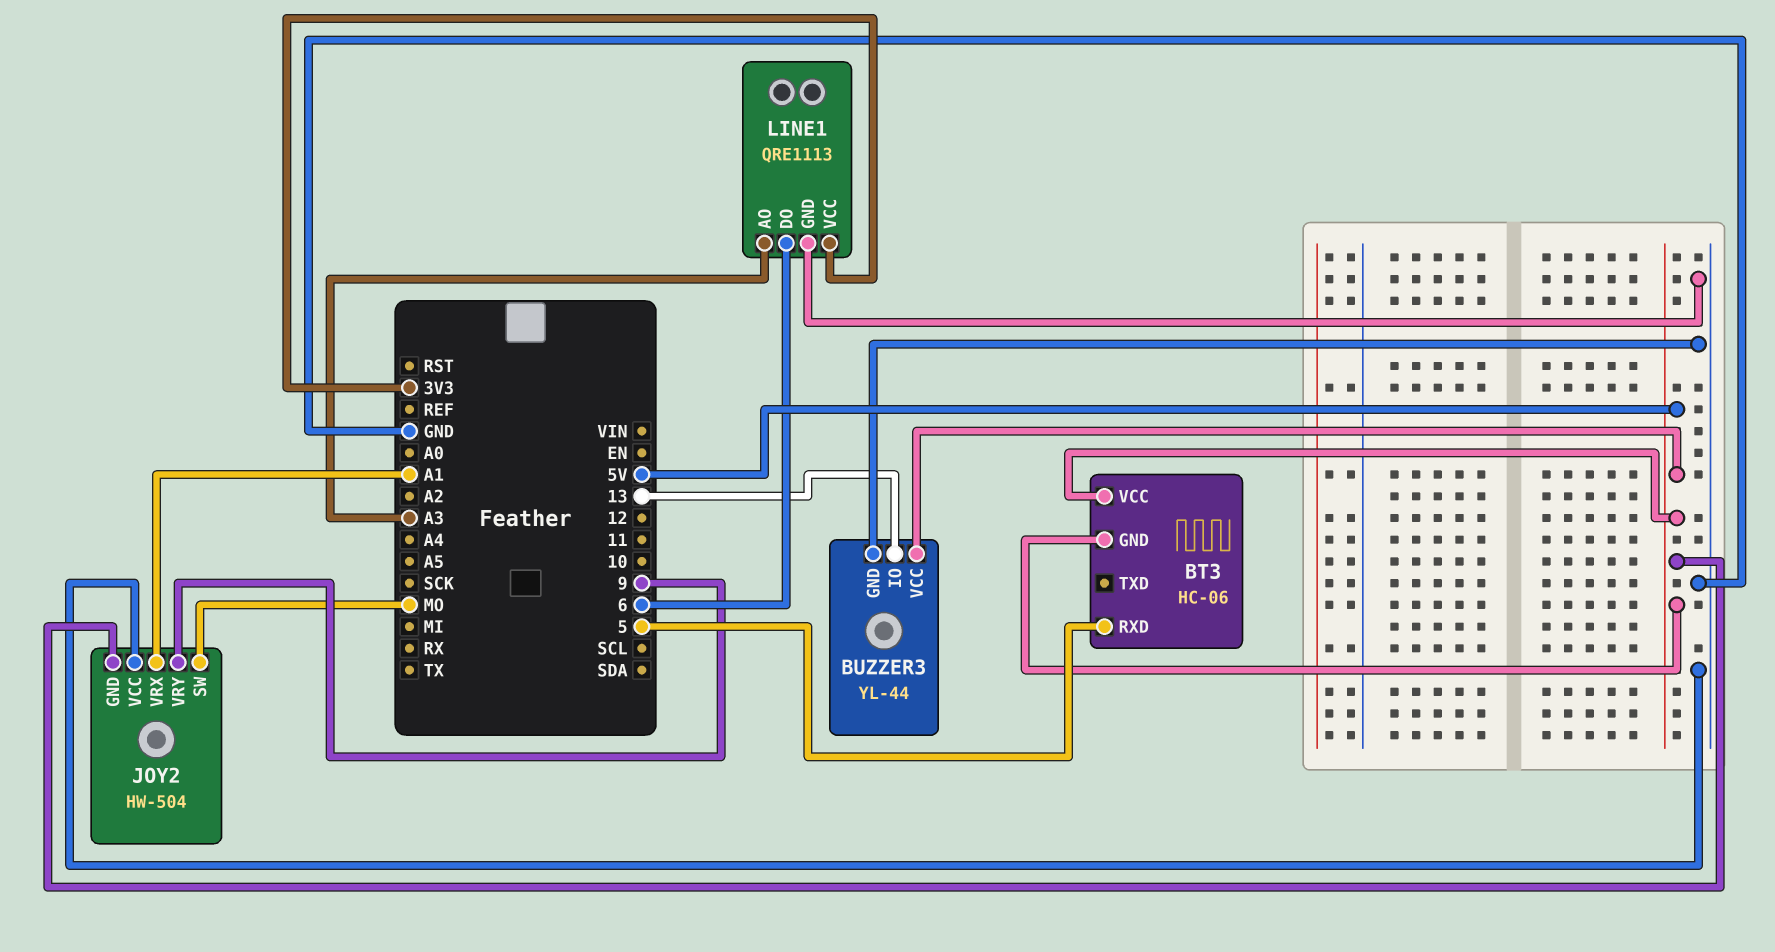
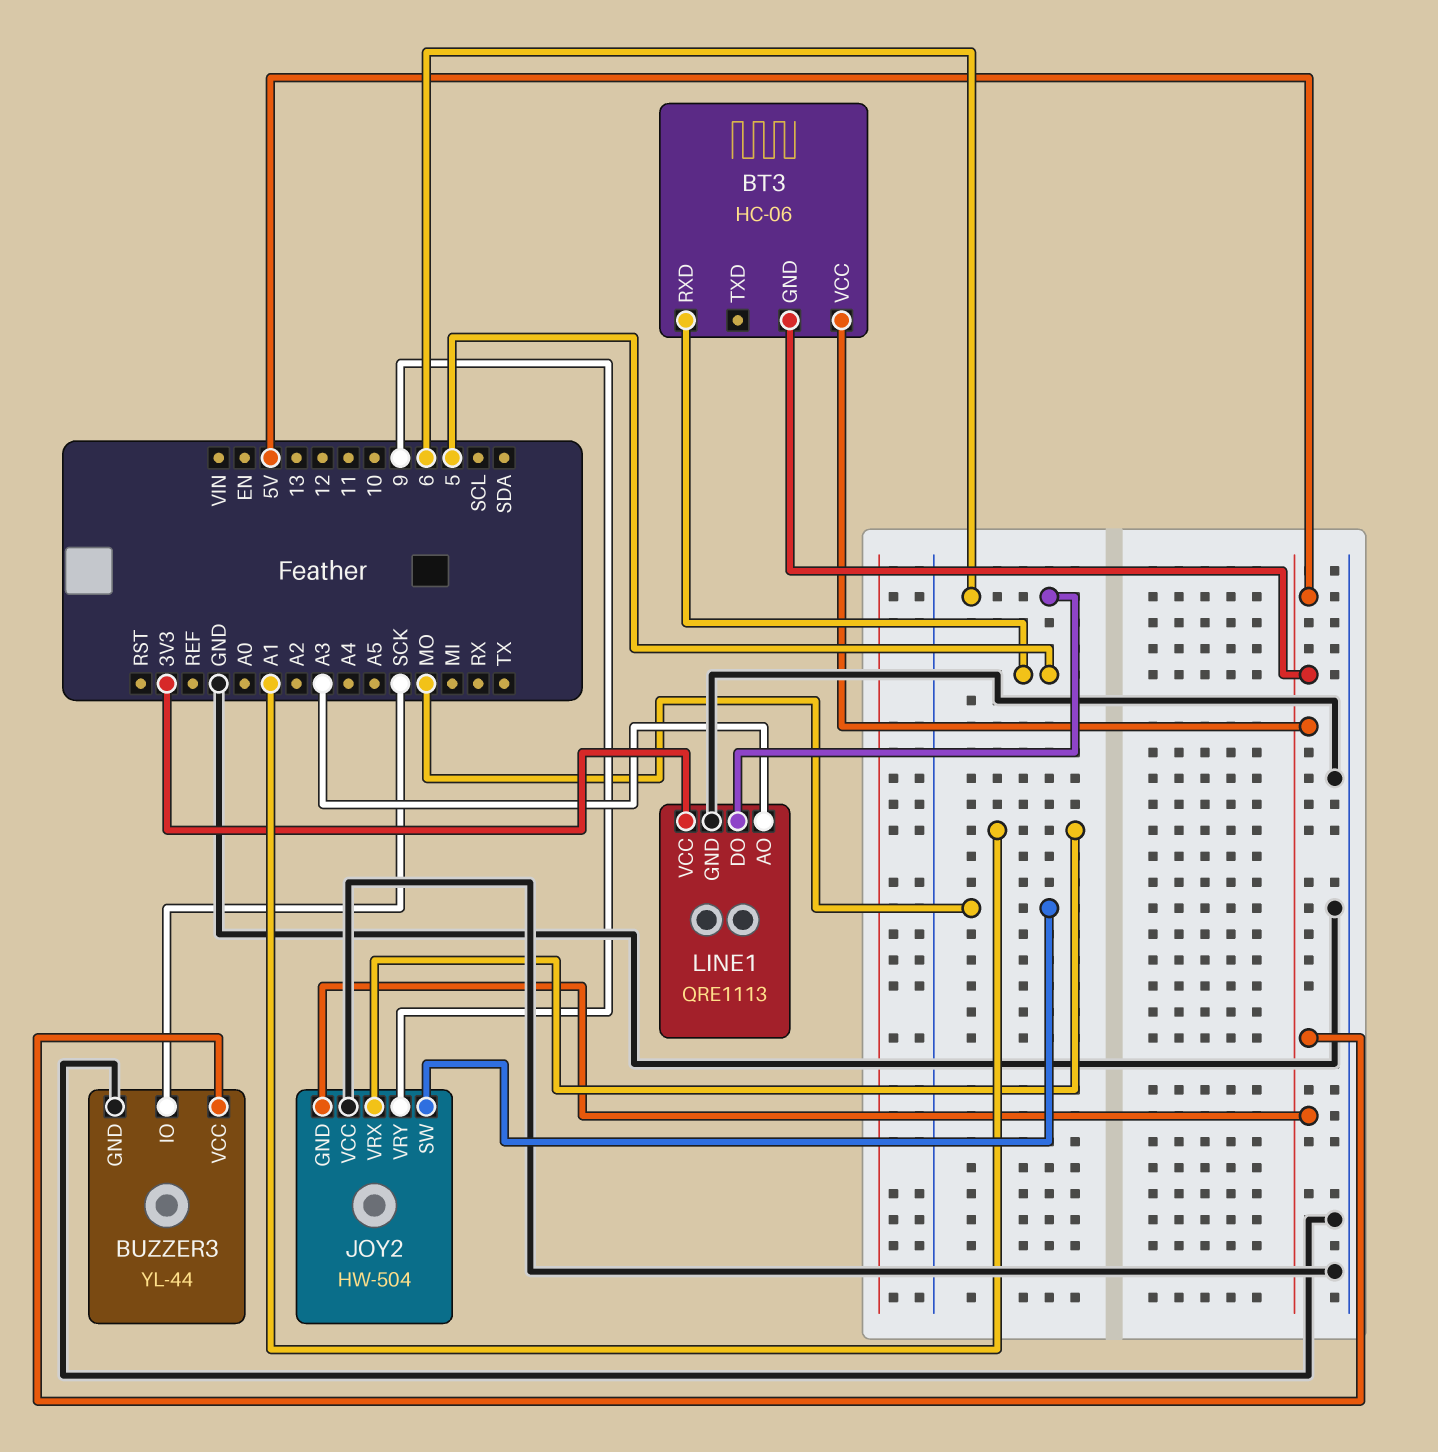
BUZZER3 pin IO: 13 -> SCK

